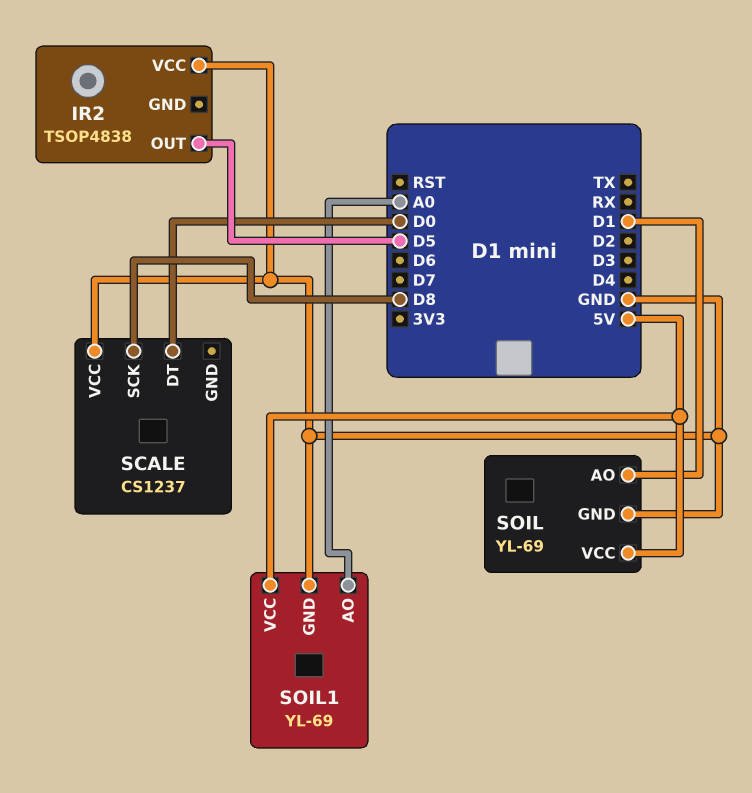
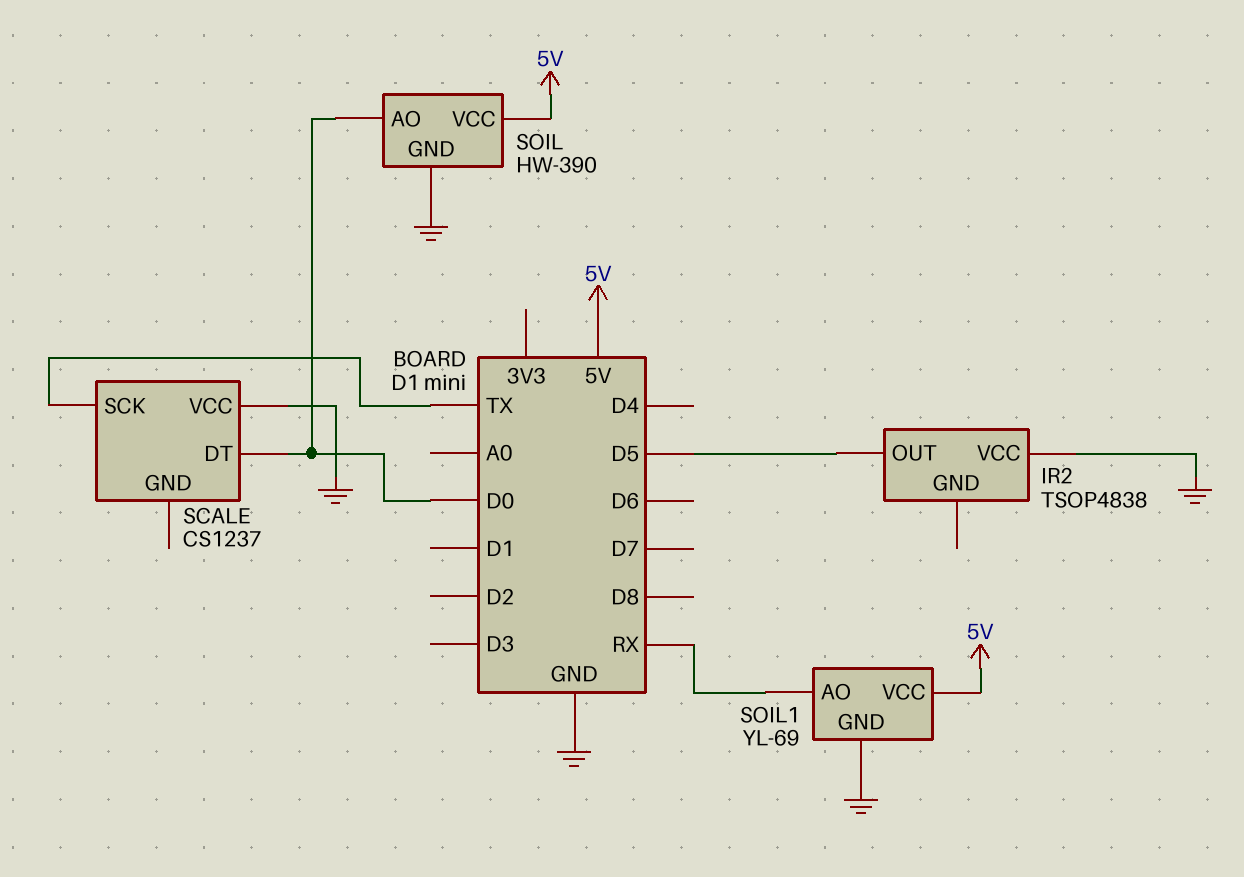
SCALE pin SCK: D8 -> TX
SOIL: YL-69 -> HW-390
SOIL pin AO: D1 -> D0
SOIL1 pin AO: A0 -> RX

